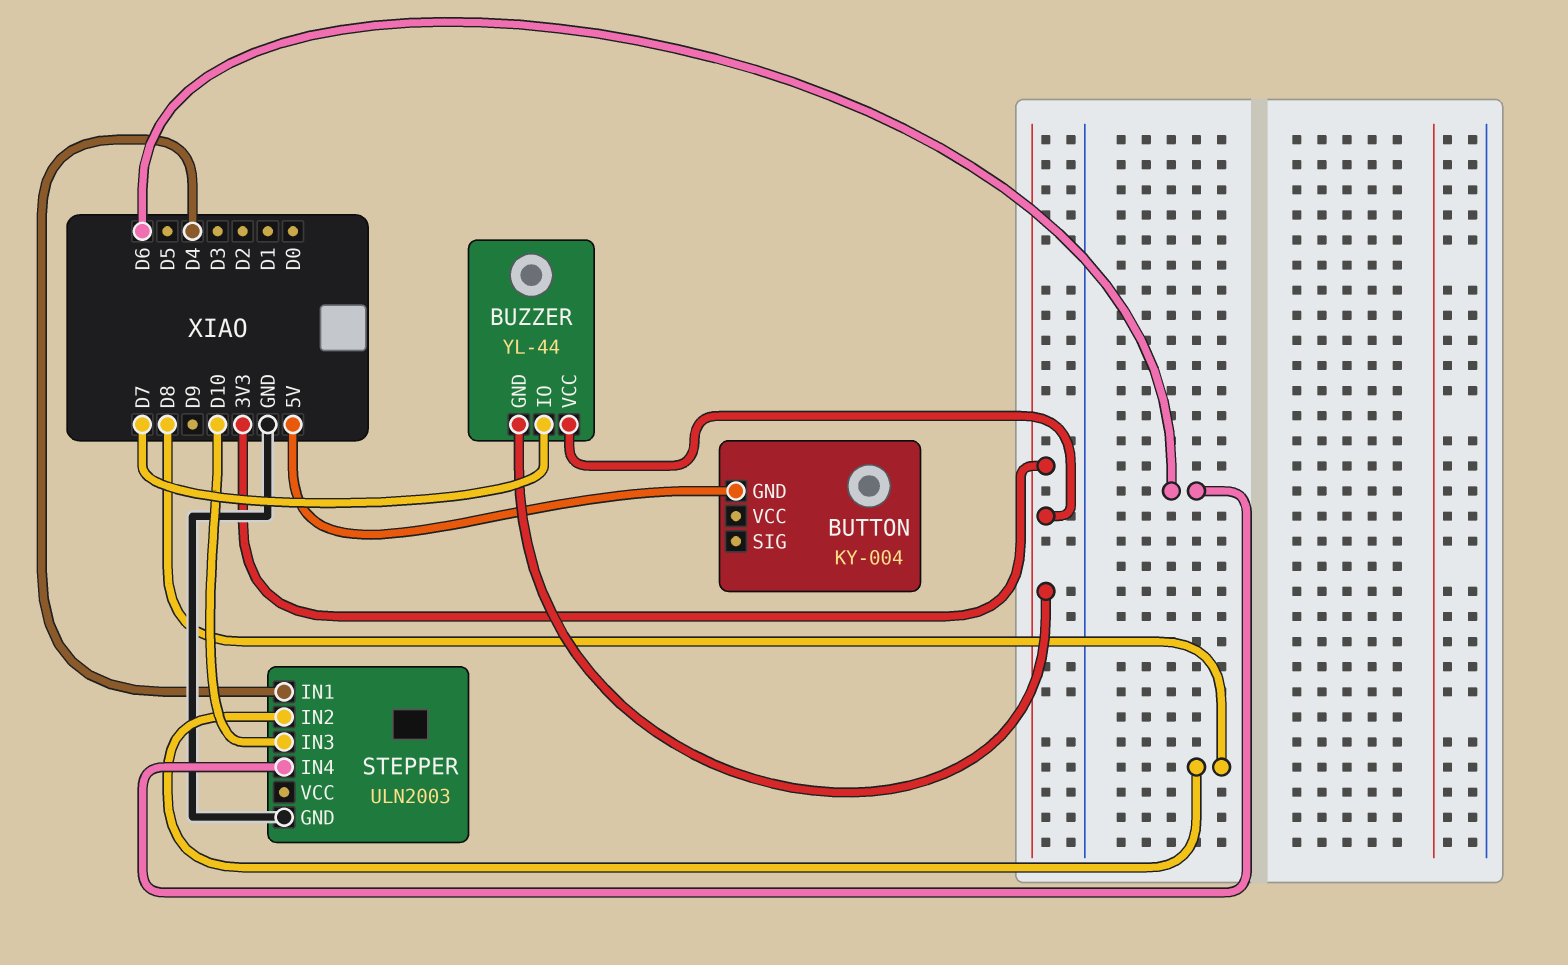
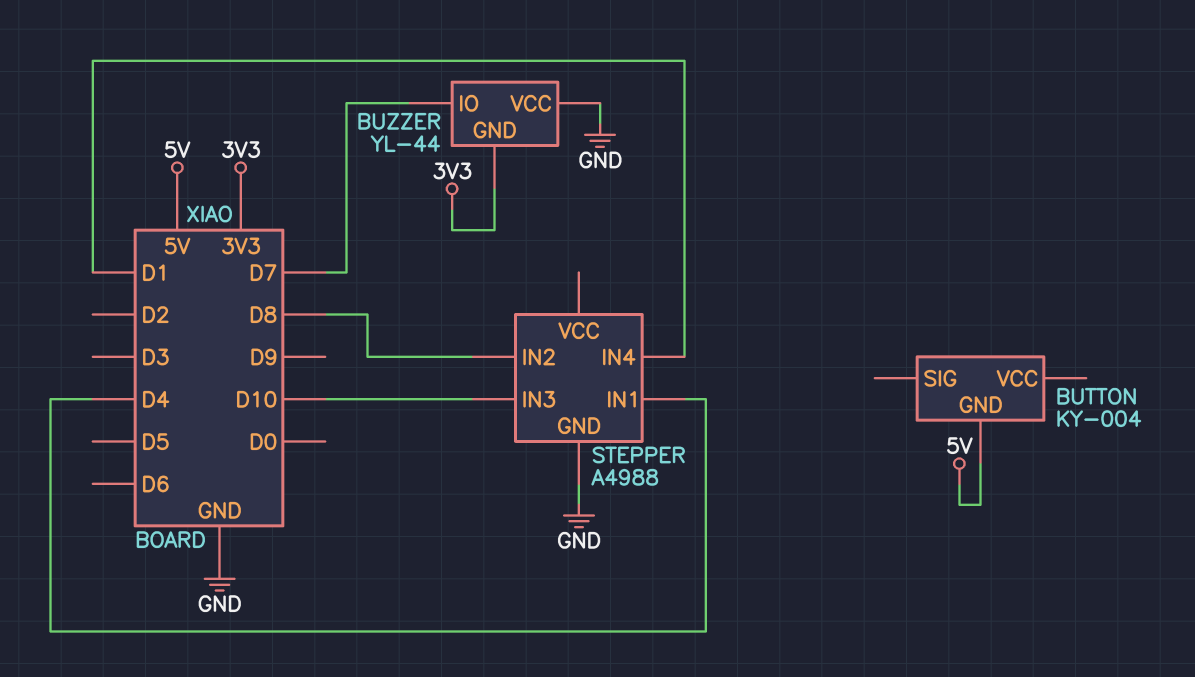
BUZZER pin VCC: 3V3 -> GND
STEPPER: ULN2003 -> A4988
STEPPER pin IN4: D6 -> D1

